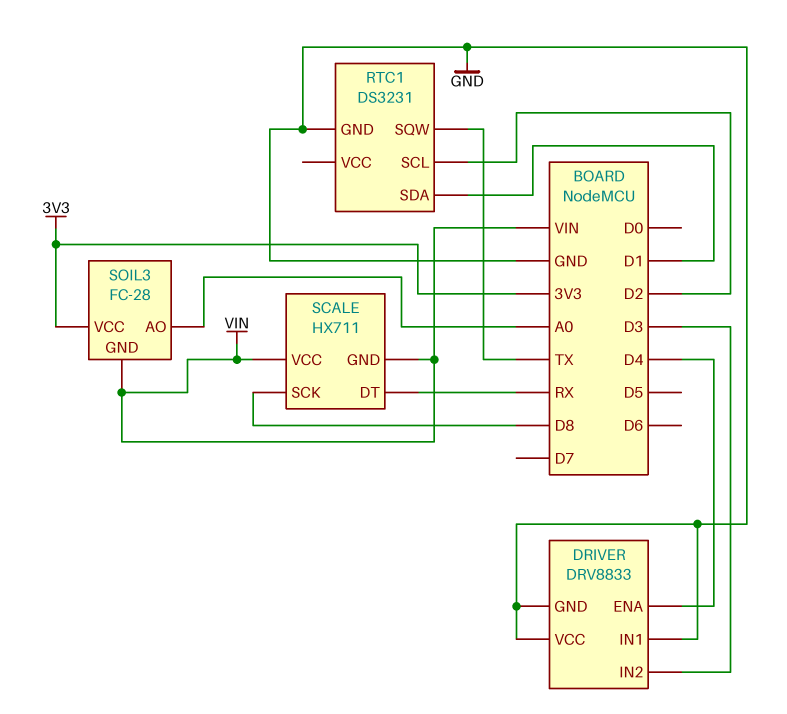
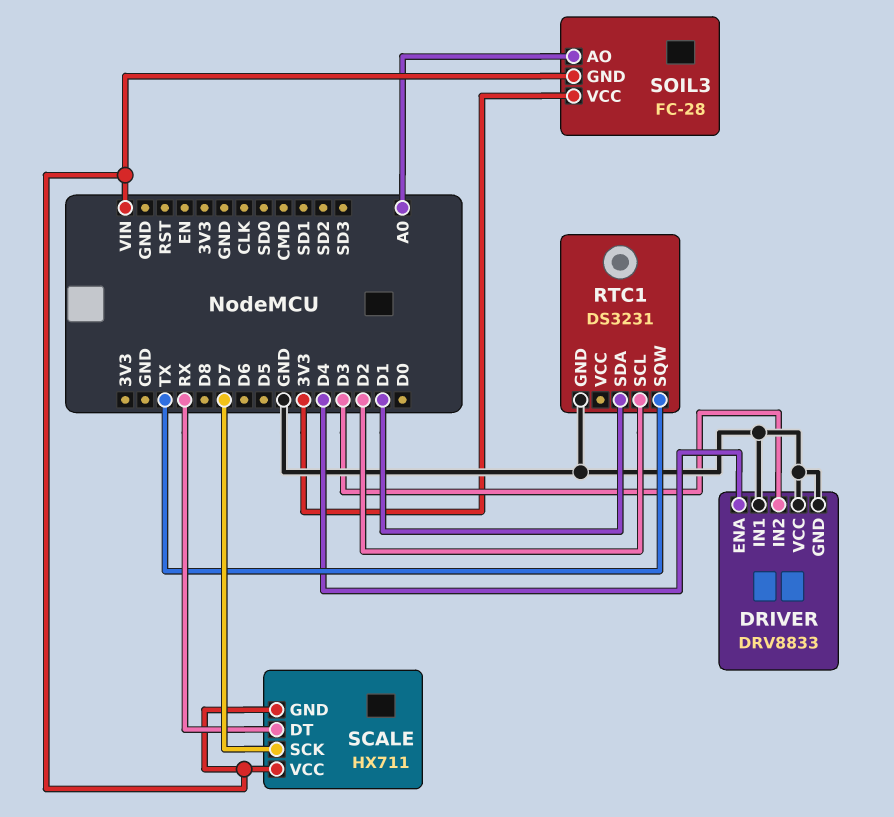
SCALE pin SCK: D8 -> D7

